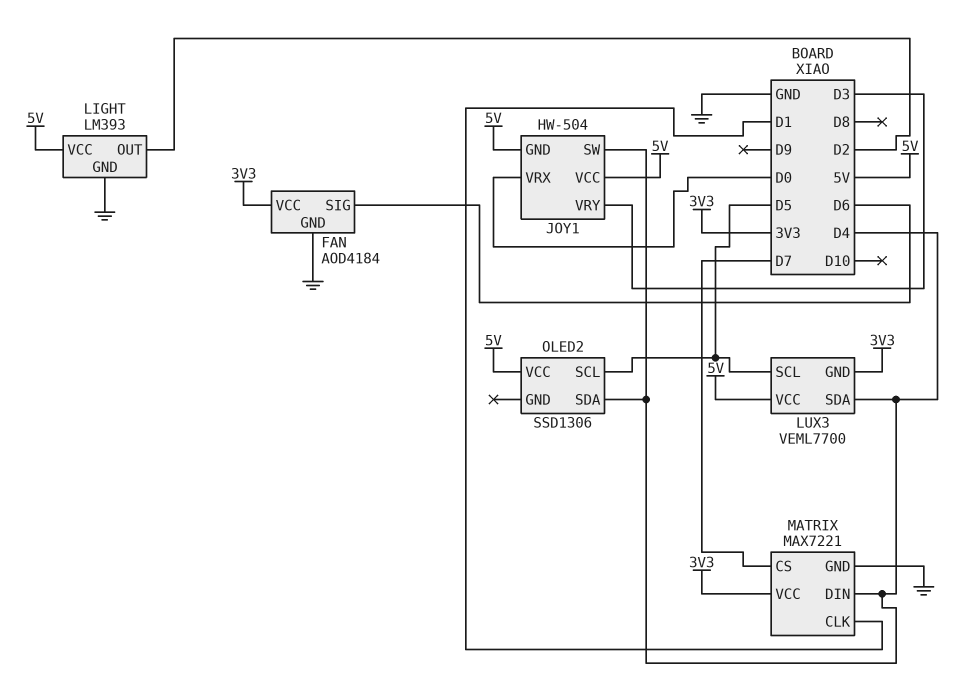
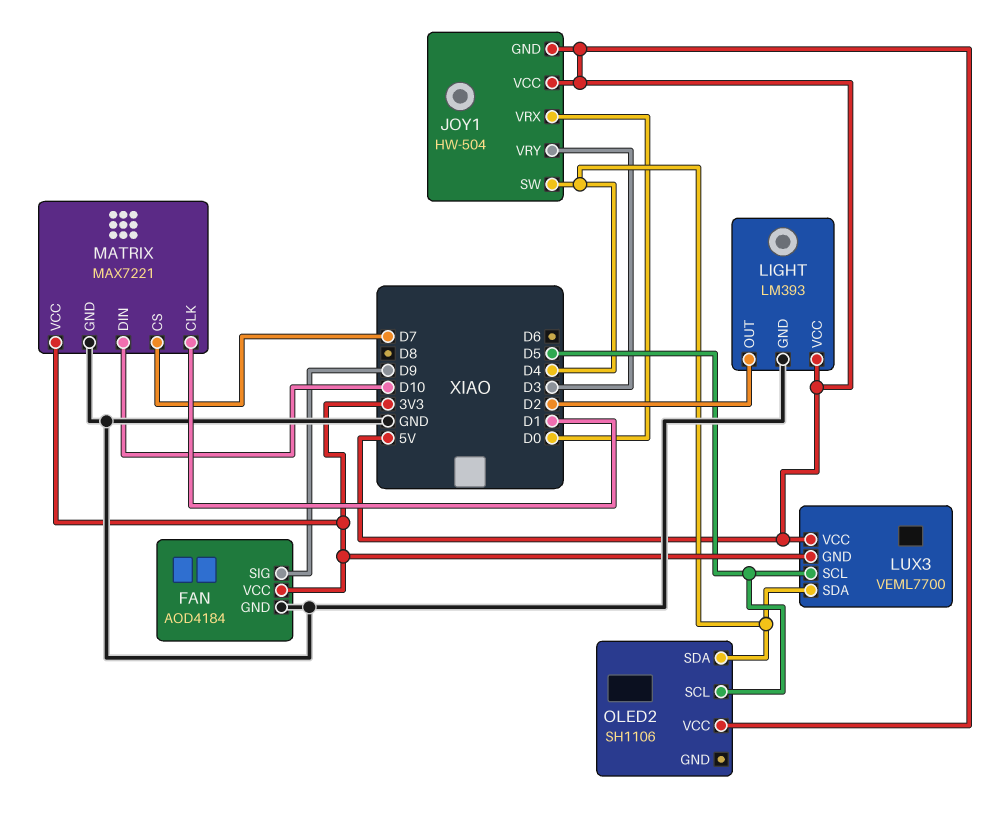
FAN pin SIG: D6 -> D9
MATRIX pin DIN: D4 -> D10
OLED2: SSD1306 -> SH1106

